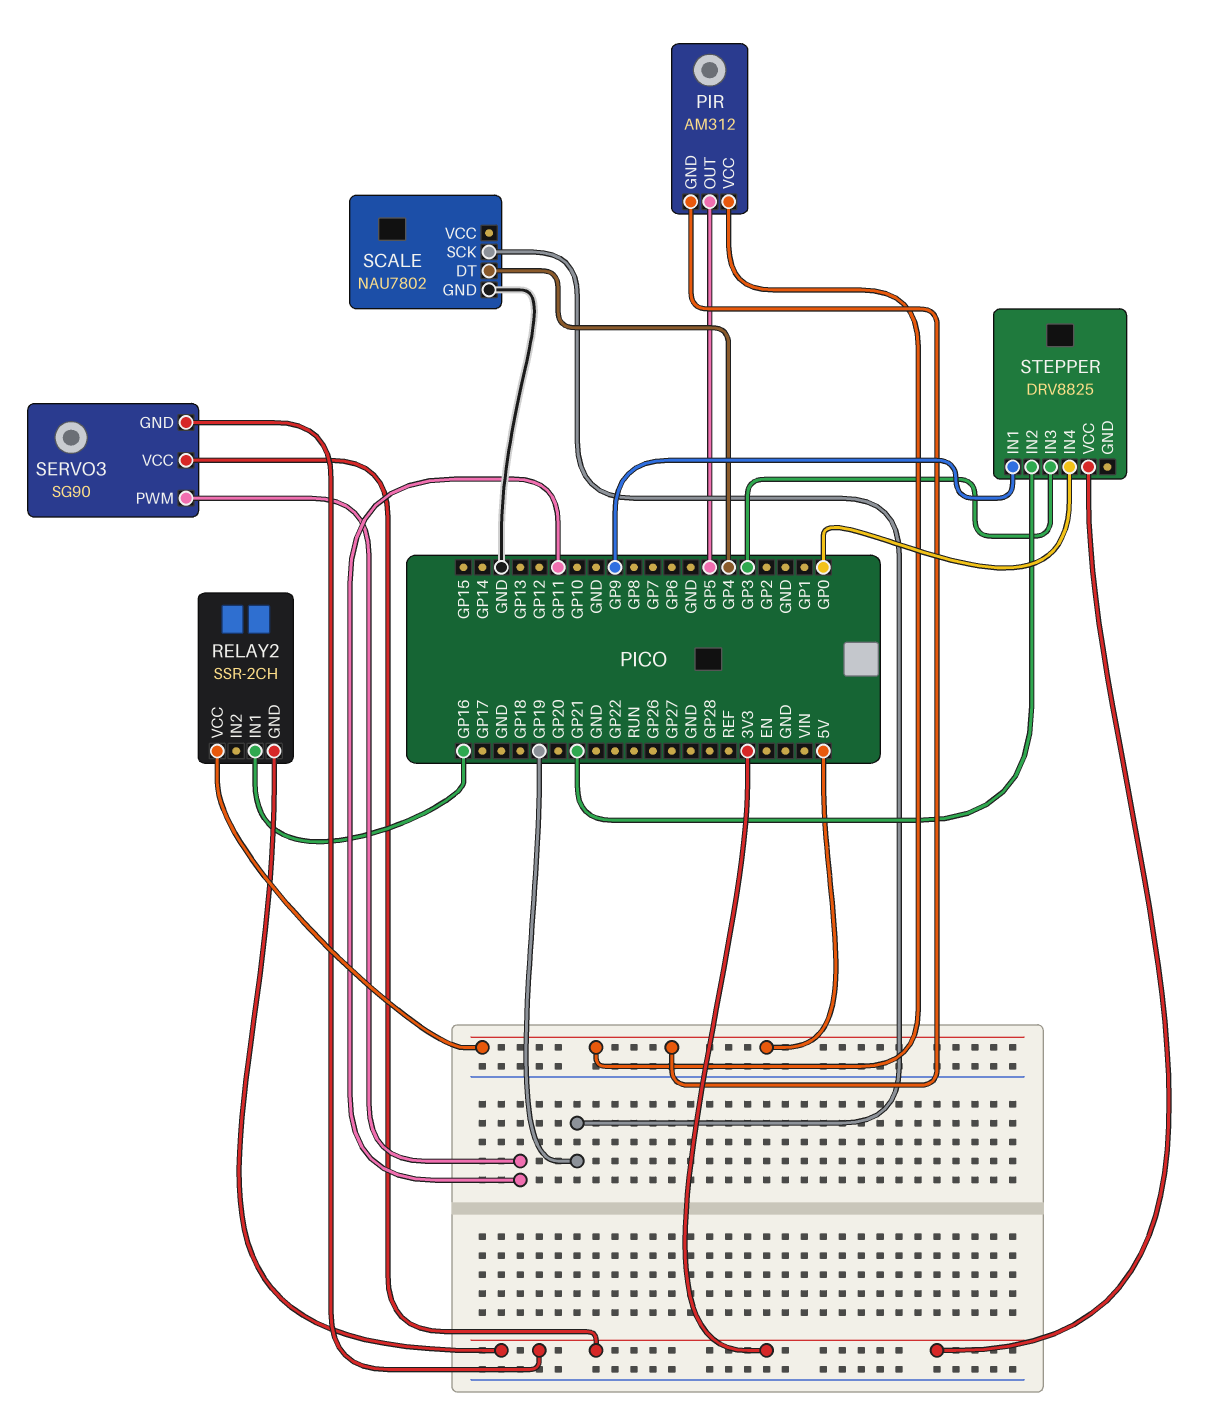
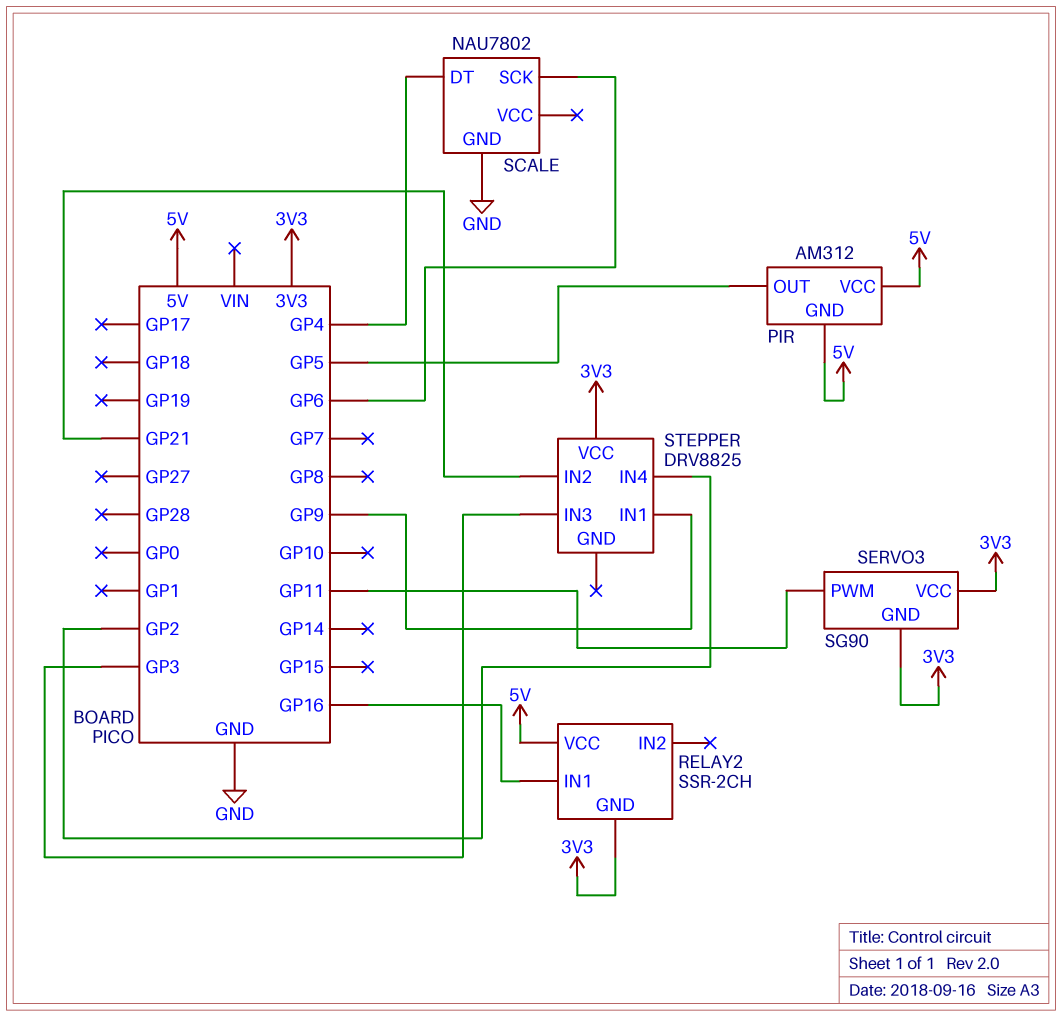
SCALE pin SCK: GP19 -> GP6
STEPPER pin IN4: GP0 -> GP2

